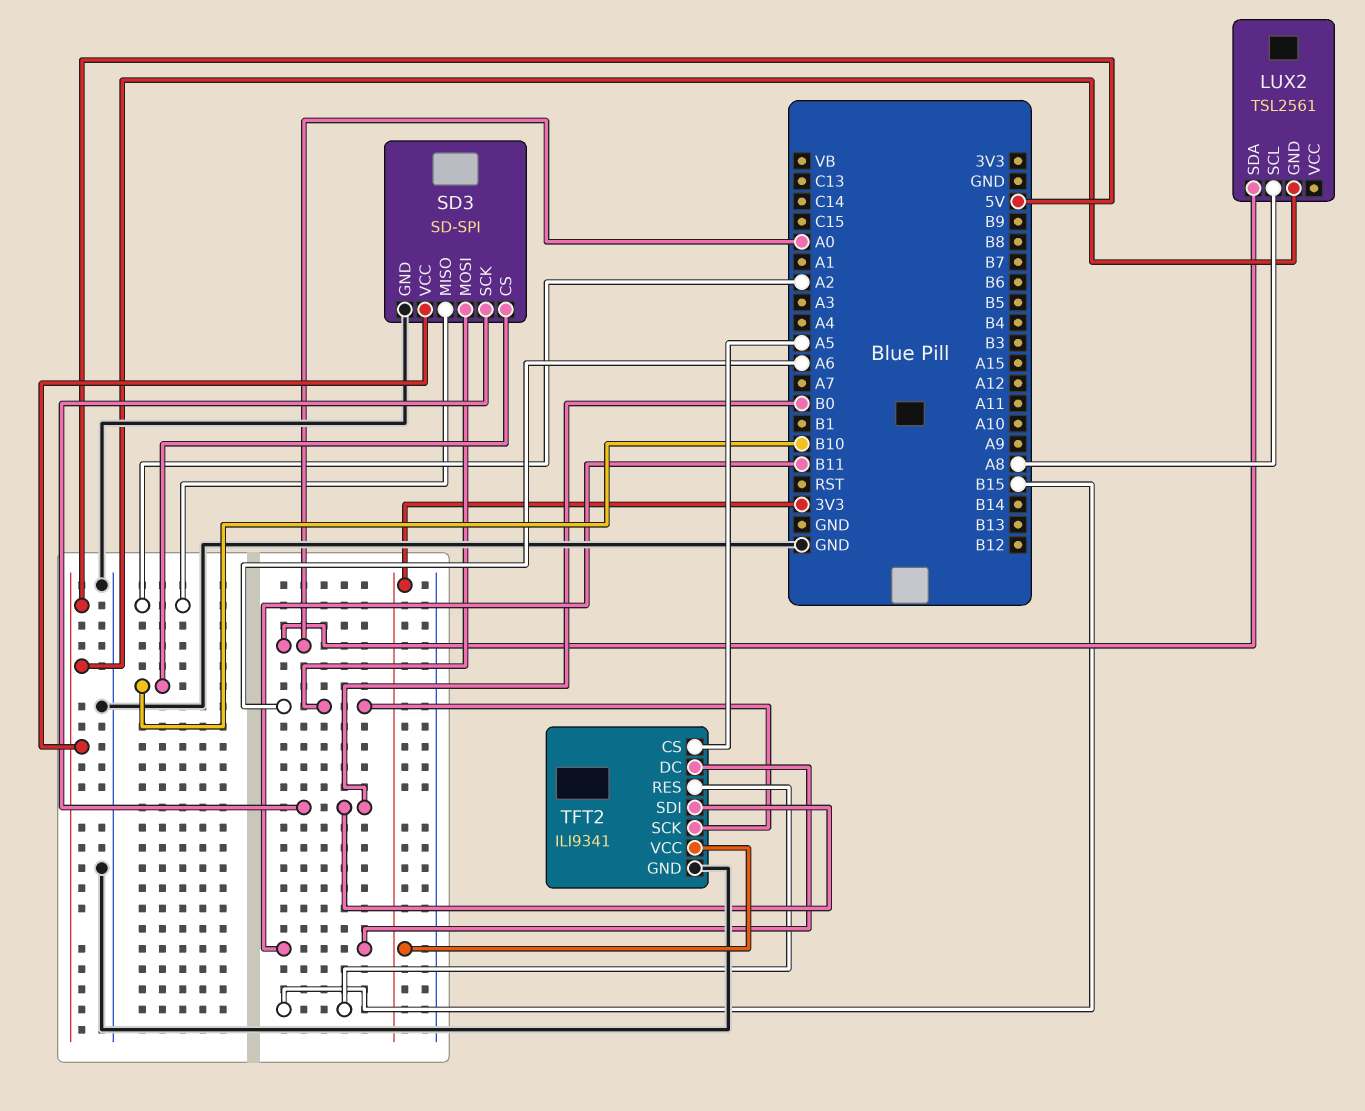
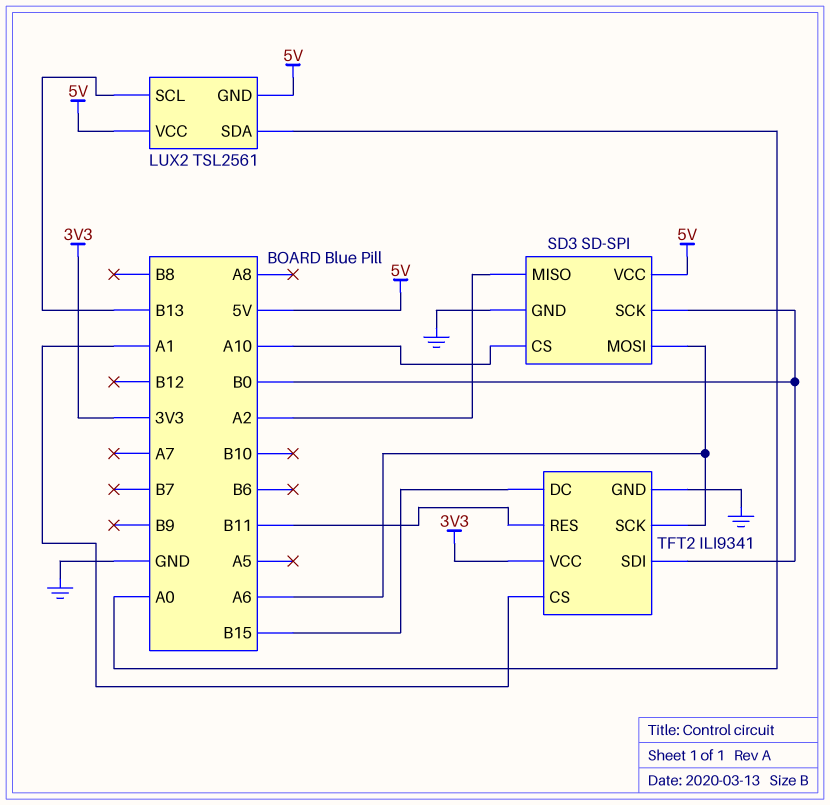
LUX2 pin SCL: A8 -> B13
LUX2 pin VCC: none -> 5V
SD3 pin CS: B10 -> A10
TFT2 pin CS: A5 -> A1
TFT2 pin DC: B11 -> B15
TFT2 pin RES: B15 -> B11

